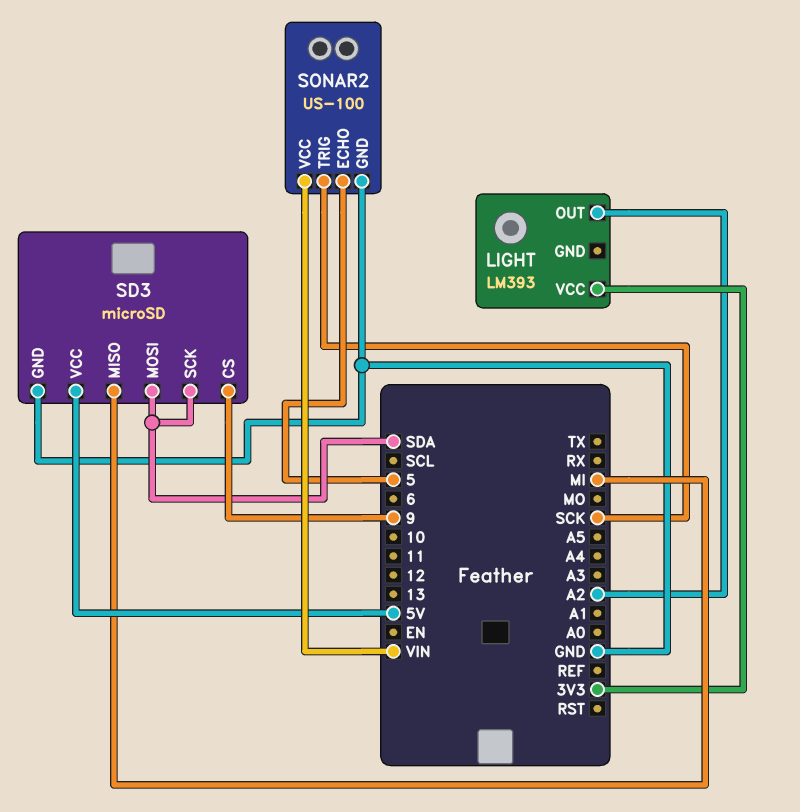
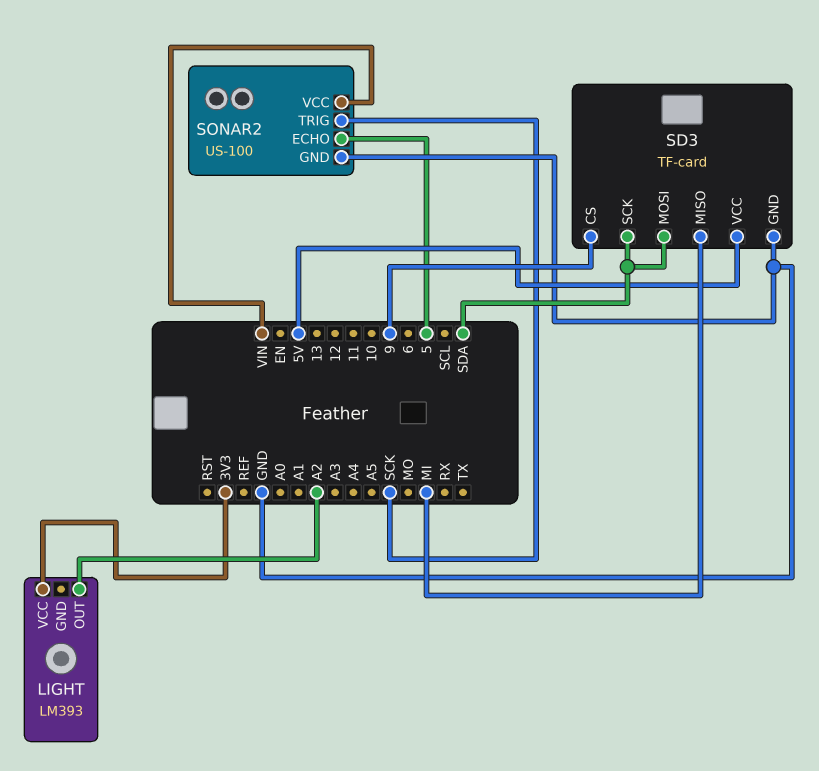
SD3: microSD -> TF-card

